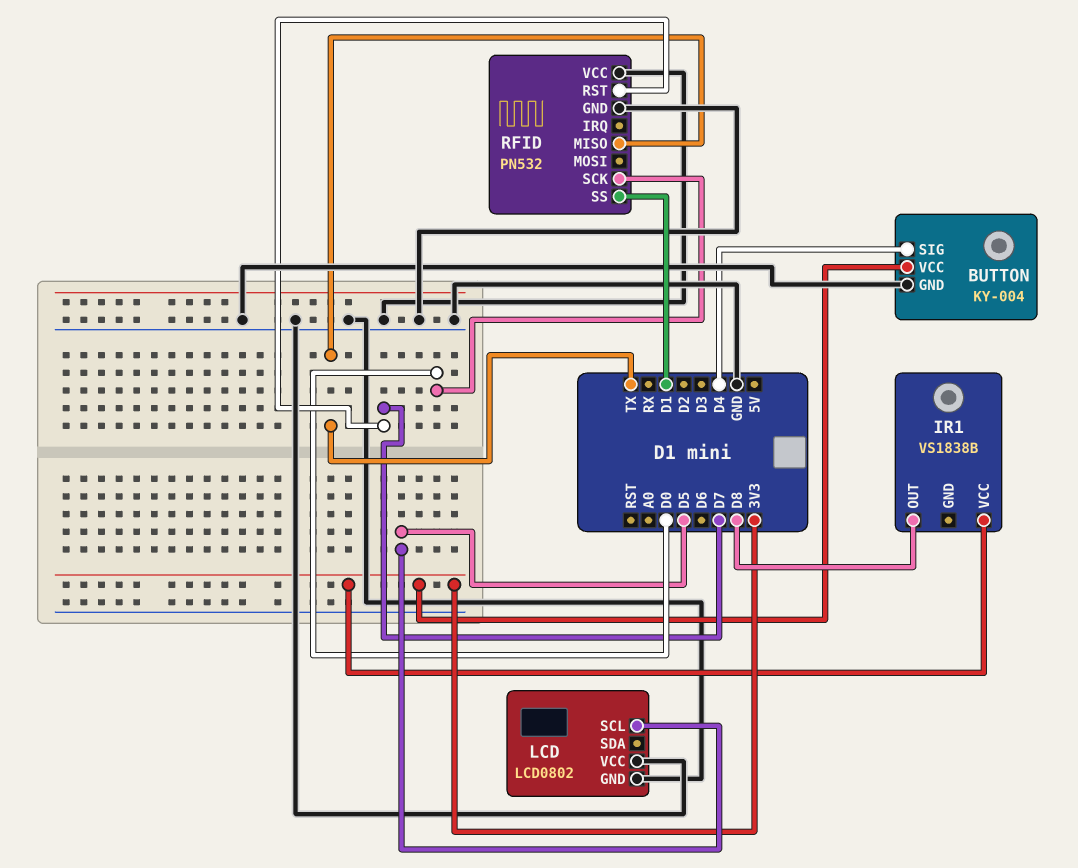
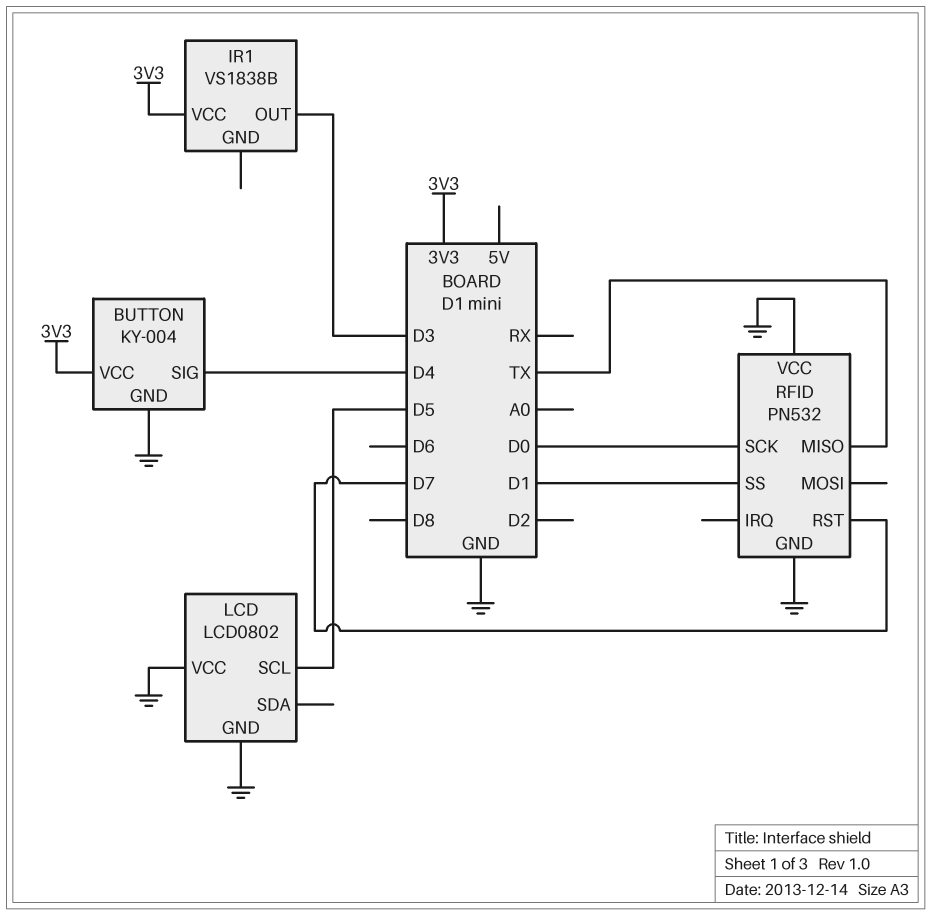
IR1 pin OUT: D8 -> D3

